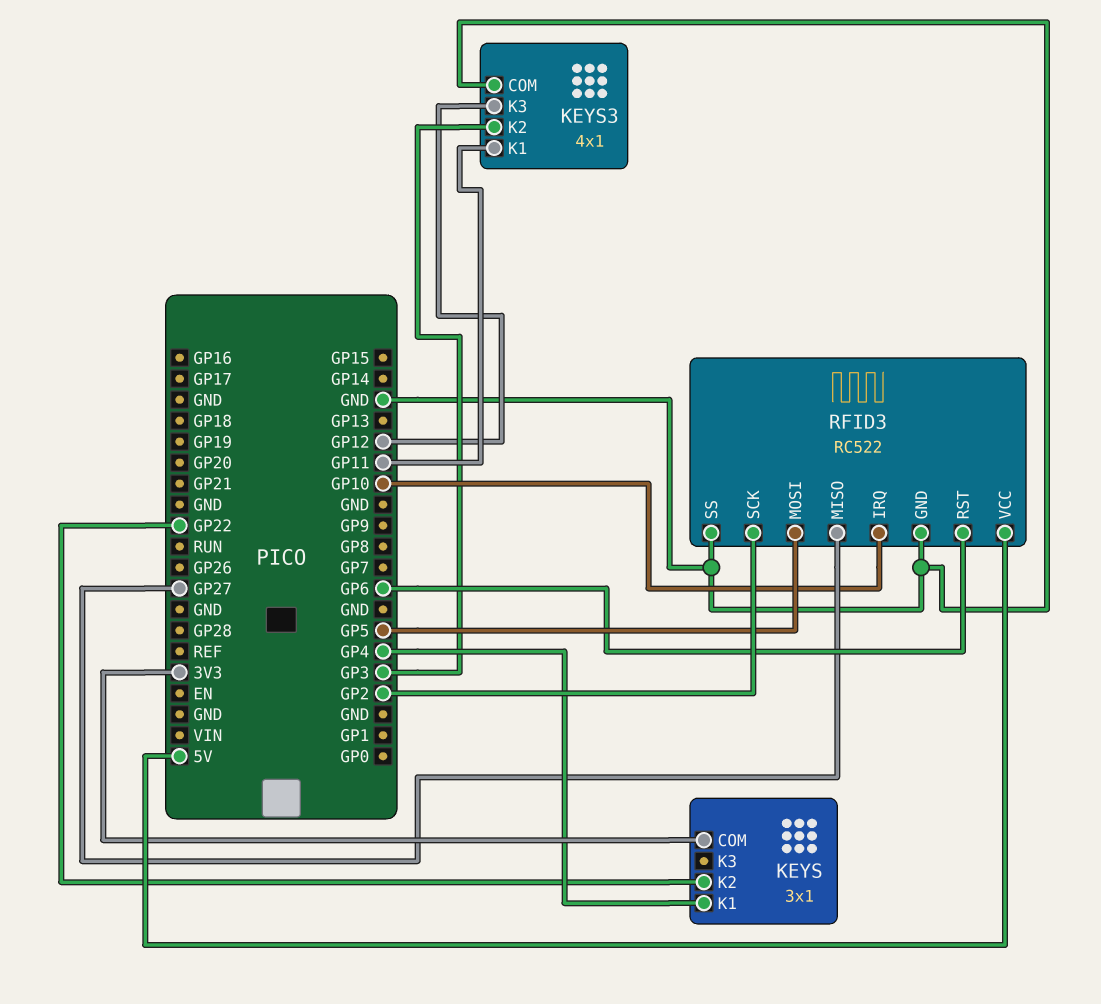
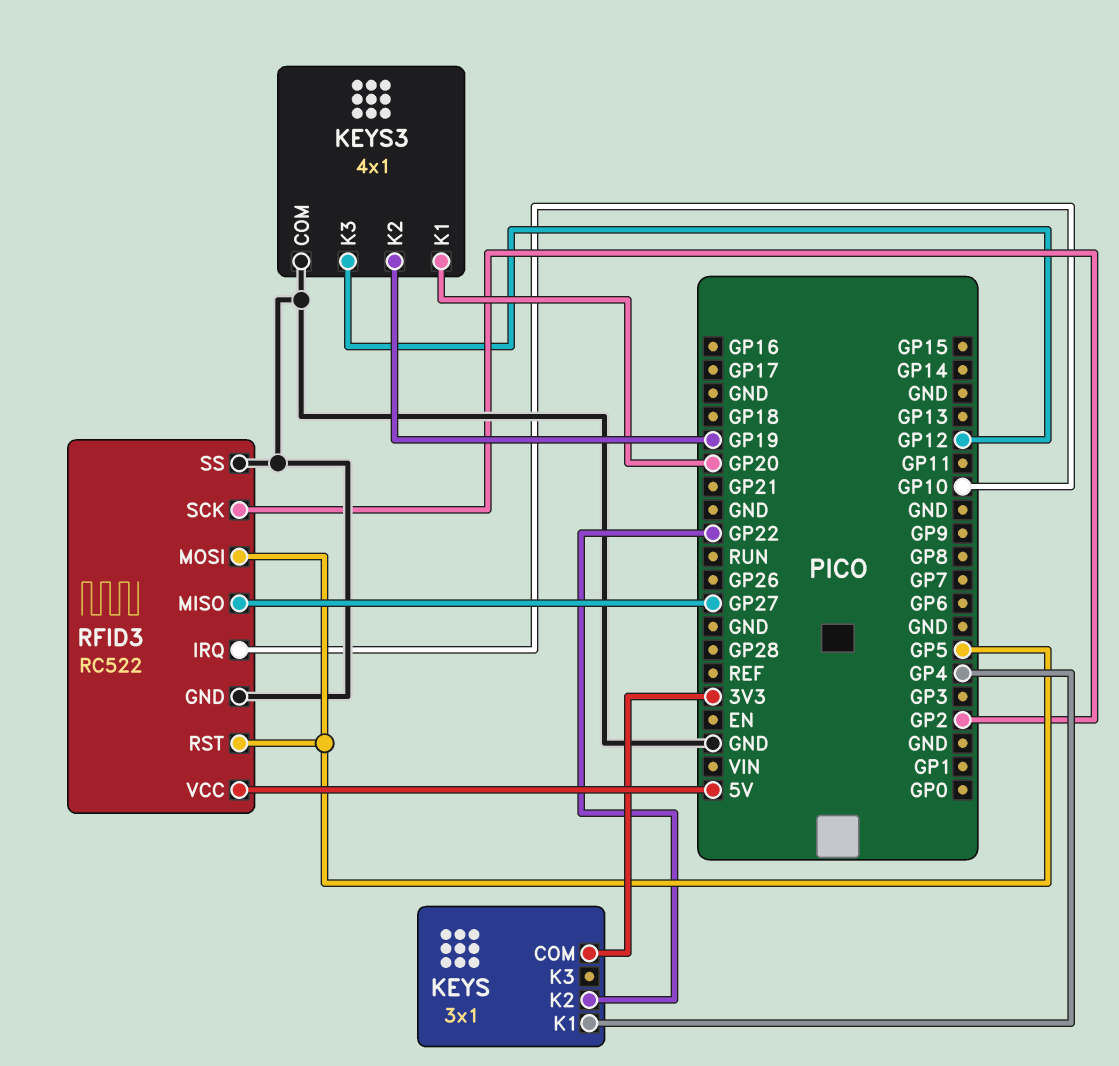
KEYS3 pin K1: GP11 -> GP20
KEYS3 pin K2: GP3 -> GP19
RFID3 pin RST: GP6 -> GP5

